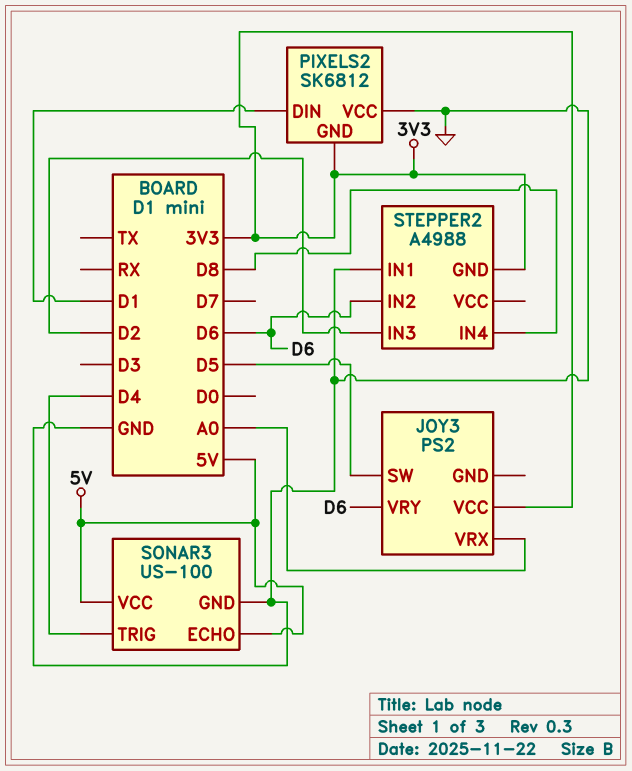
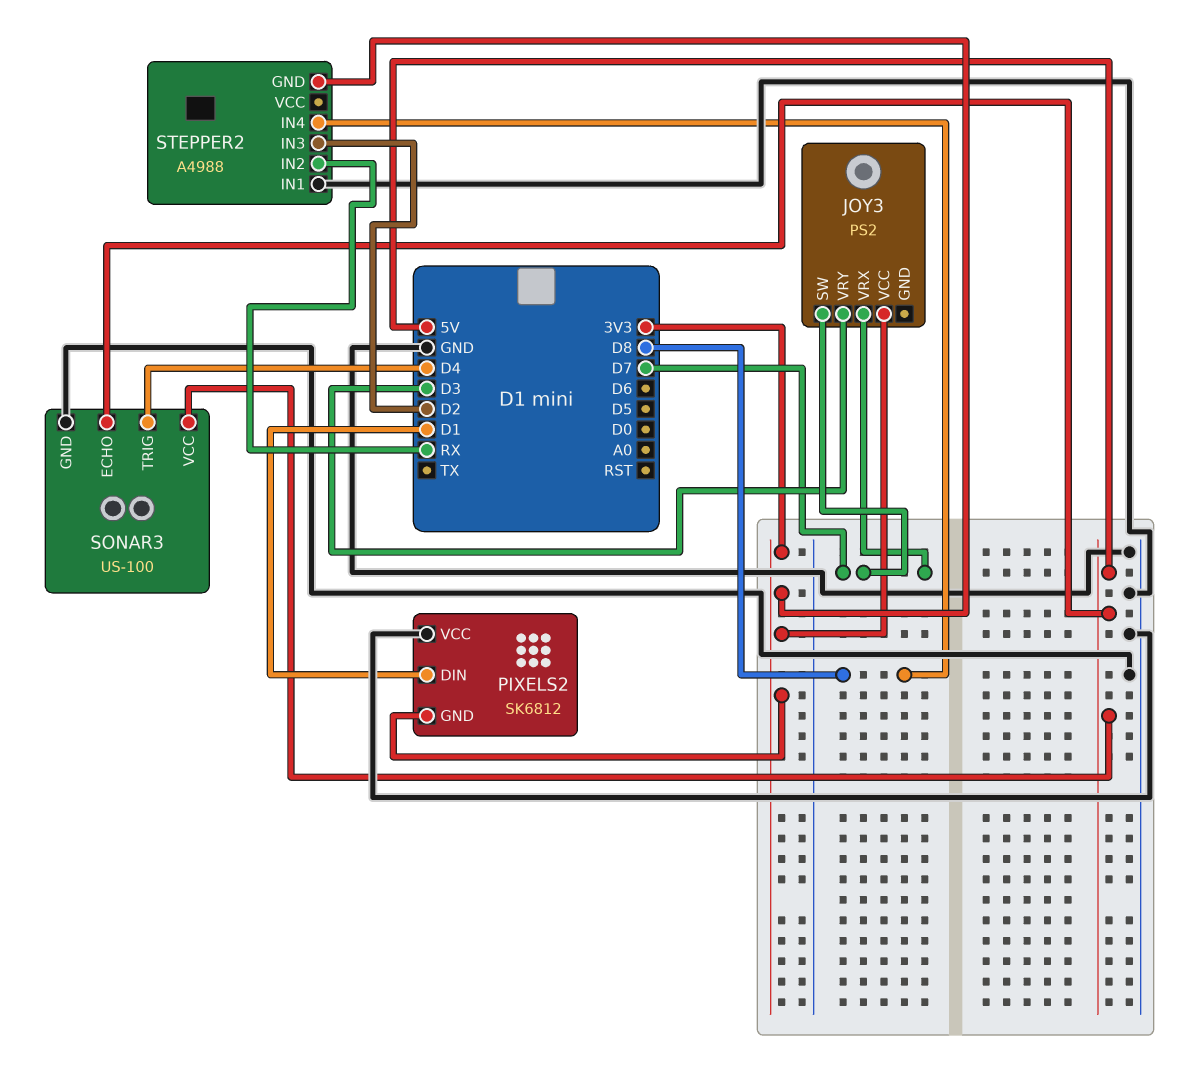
JOY3 pin SW: D5 -> D7
JOY3 pin VRX: A0 -> D7
JOY3 pin VRY: D6 -> D3
STEPPER2 pin IN2: D6 -> RX

